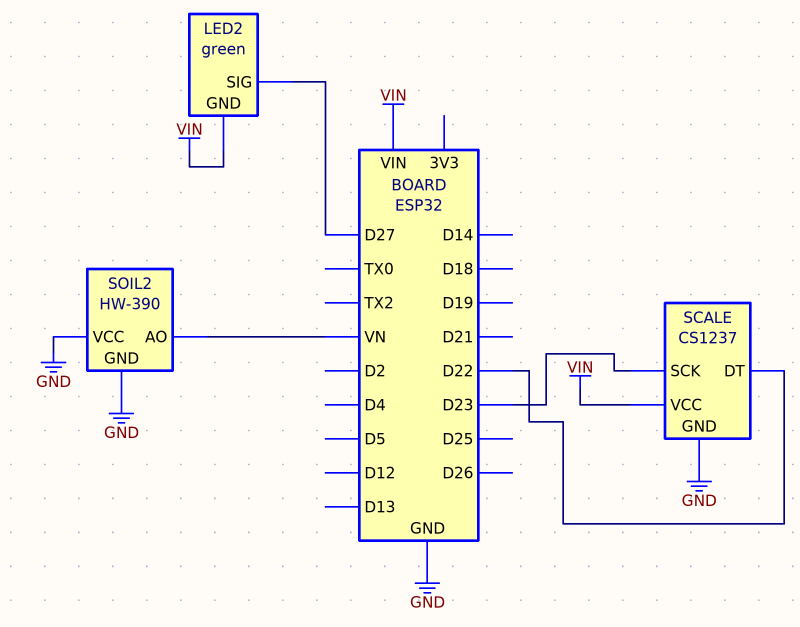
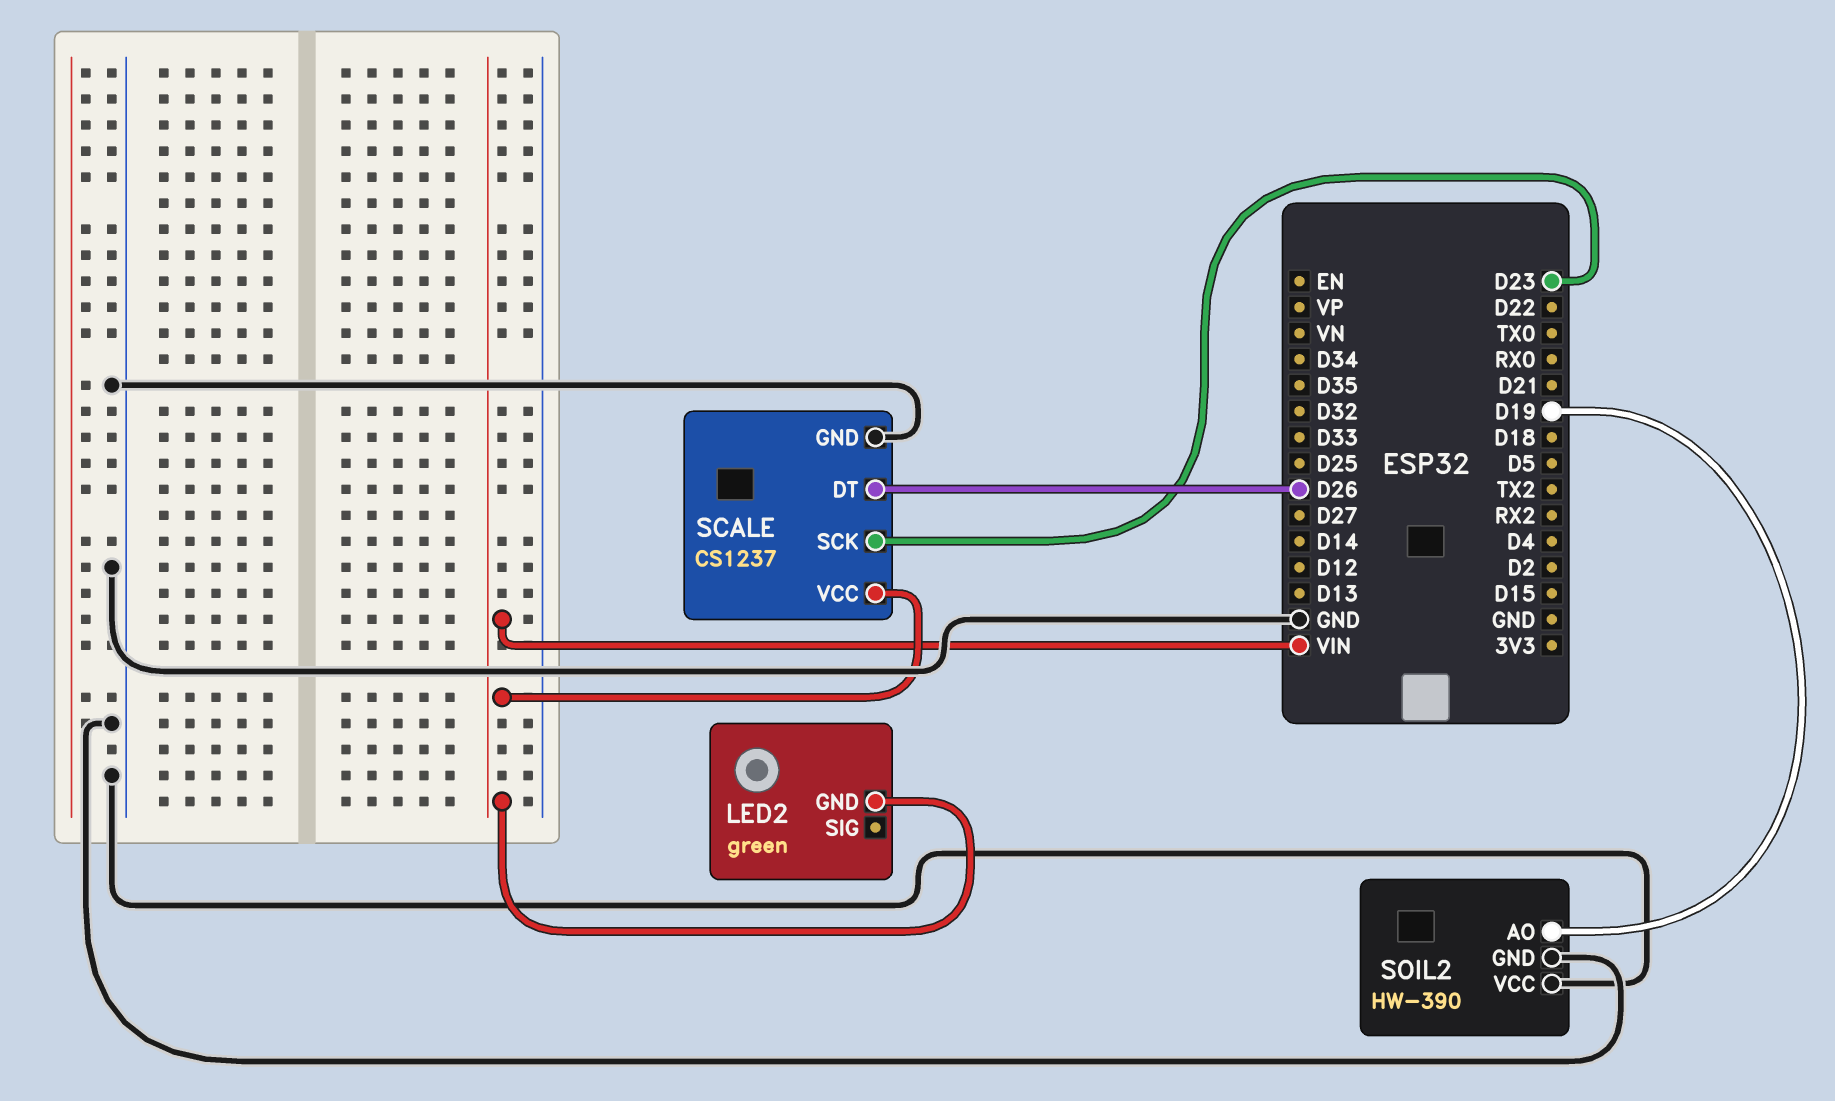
LED2 pin SIG: D27 -> none
SCALE pin DT: D22 -> D26
SOIL2 pin AO: VN -> D19

